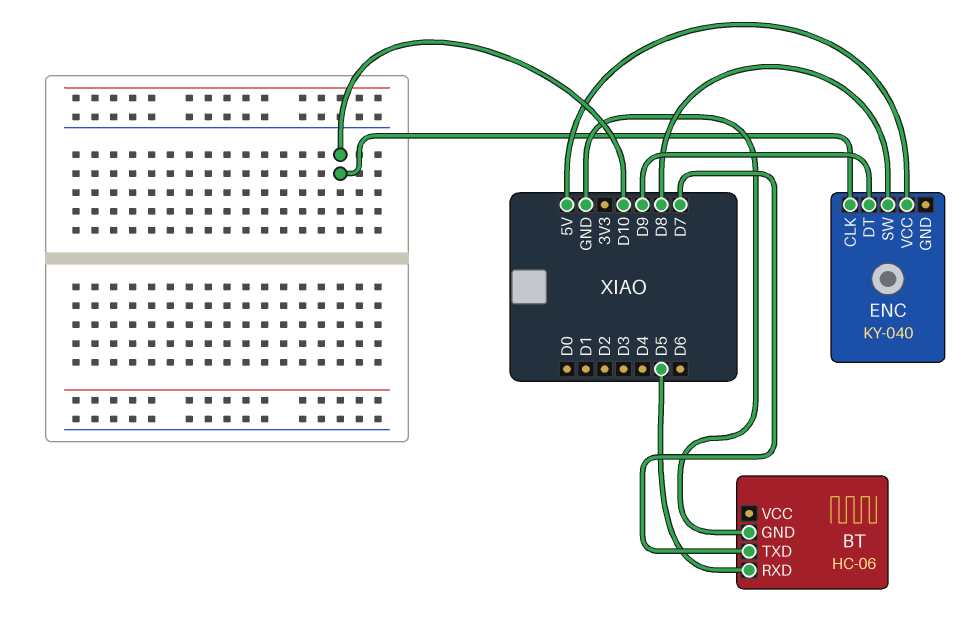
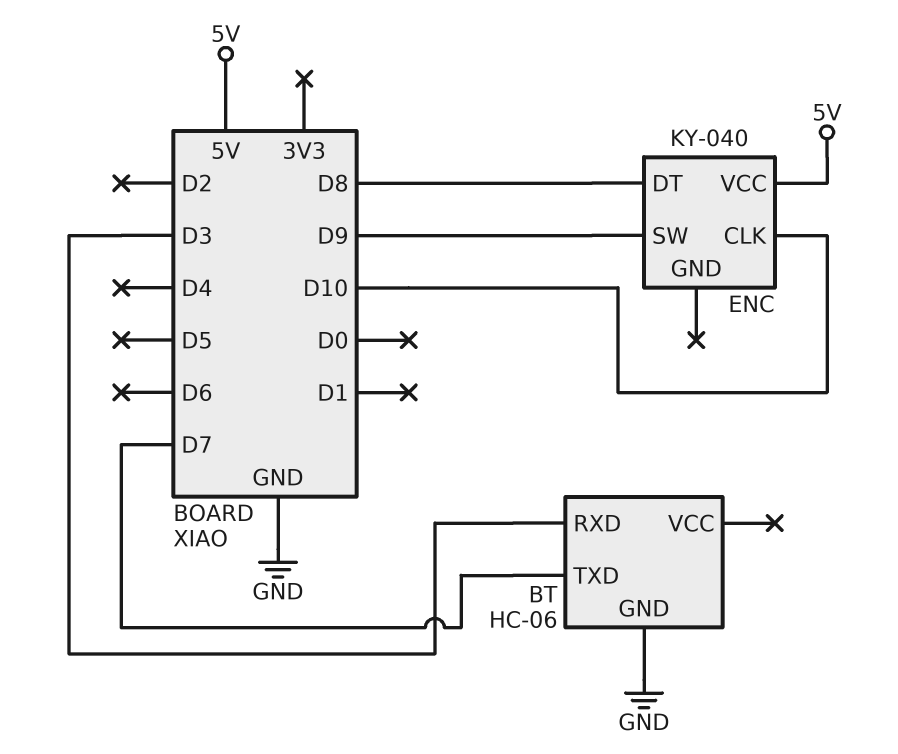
BT pin RXD: D5 -> D3
ENC pin DT: D9 -> D8
ENC pin SW: D8 -> D9

